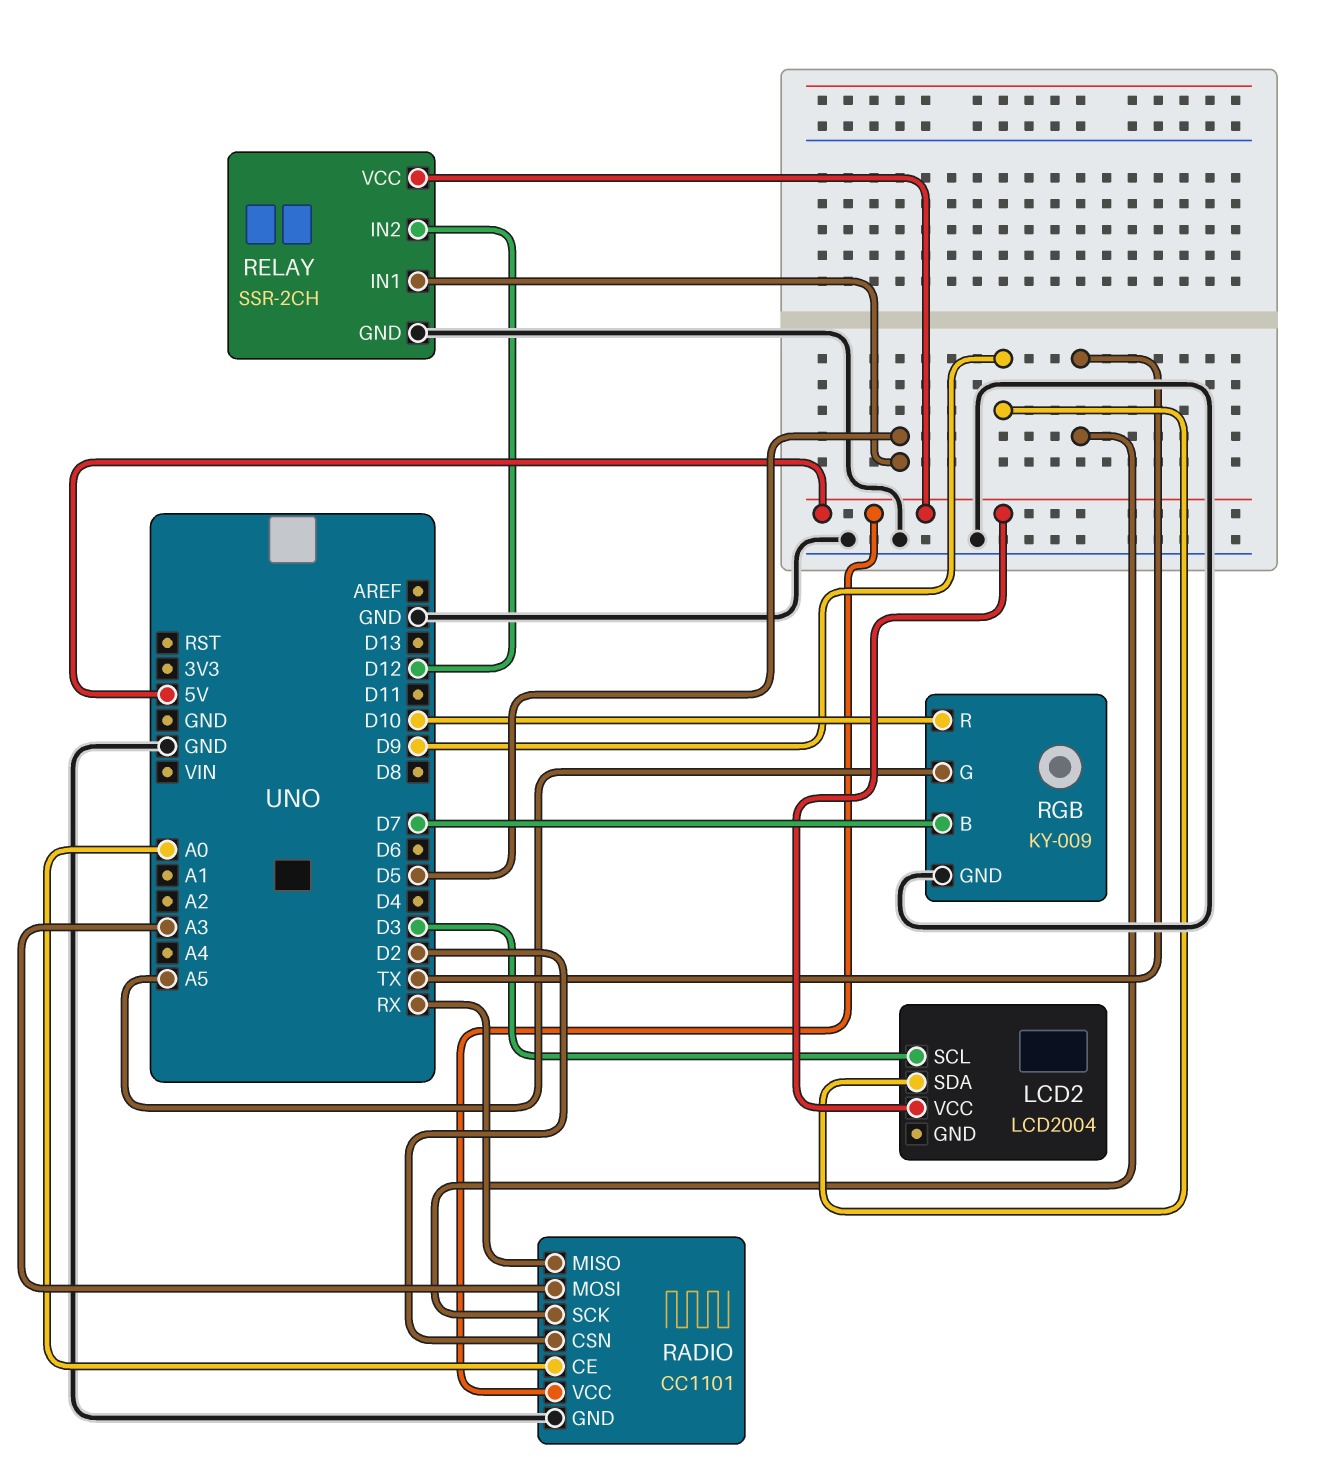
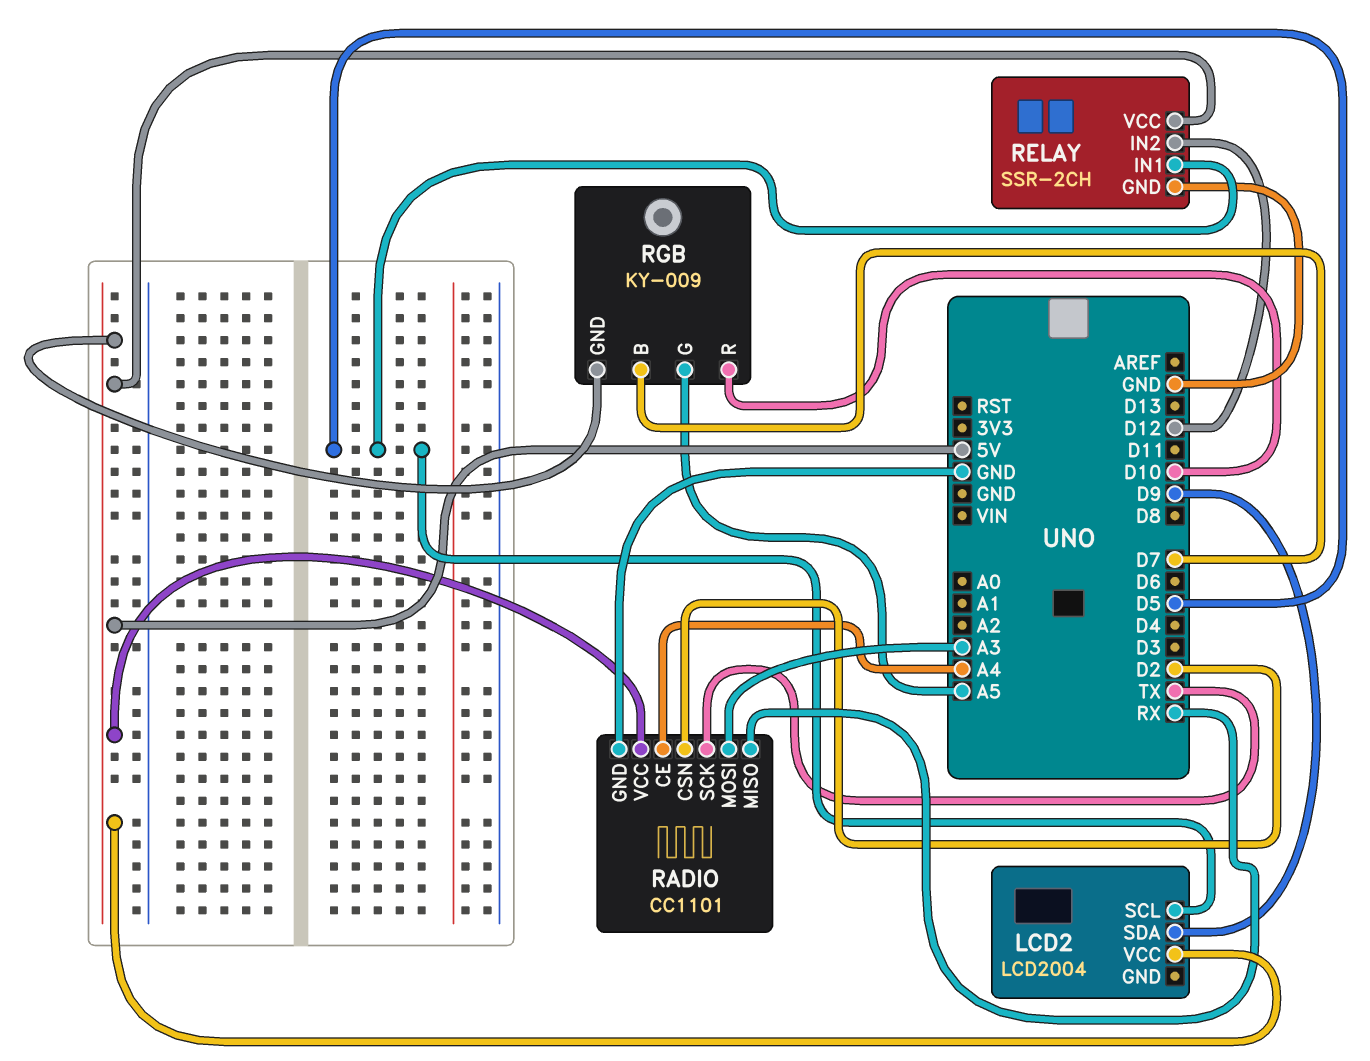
LCD2 pin SCL: D3 -> D5
RADIO pin CE: A0 -> A4
RGB pin GND: GND -> 5V

